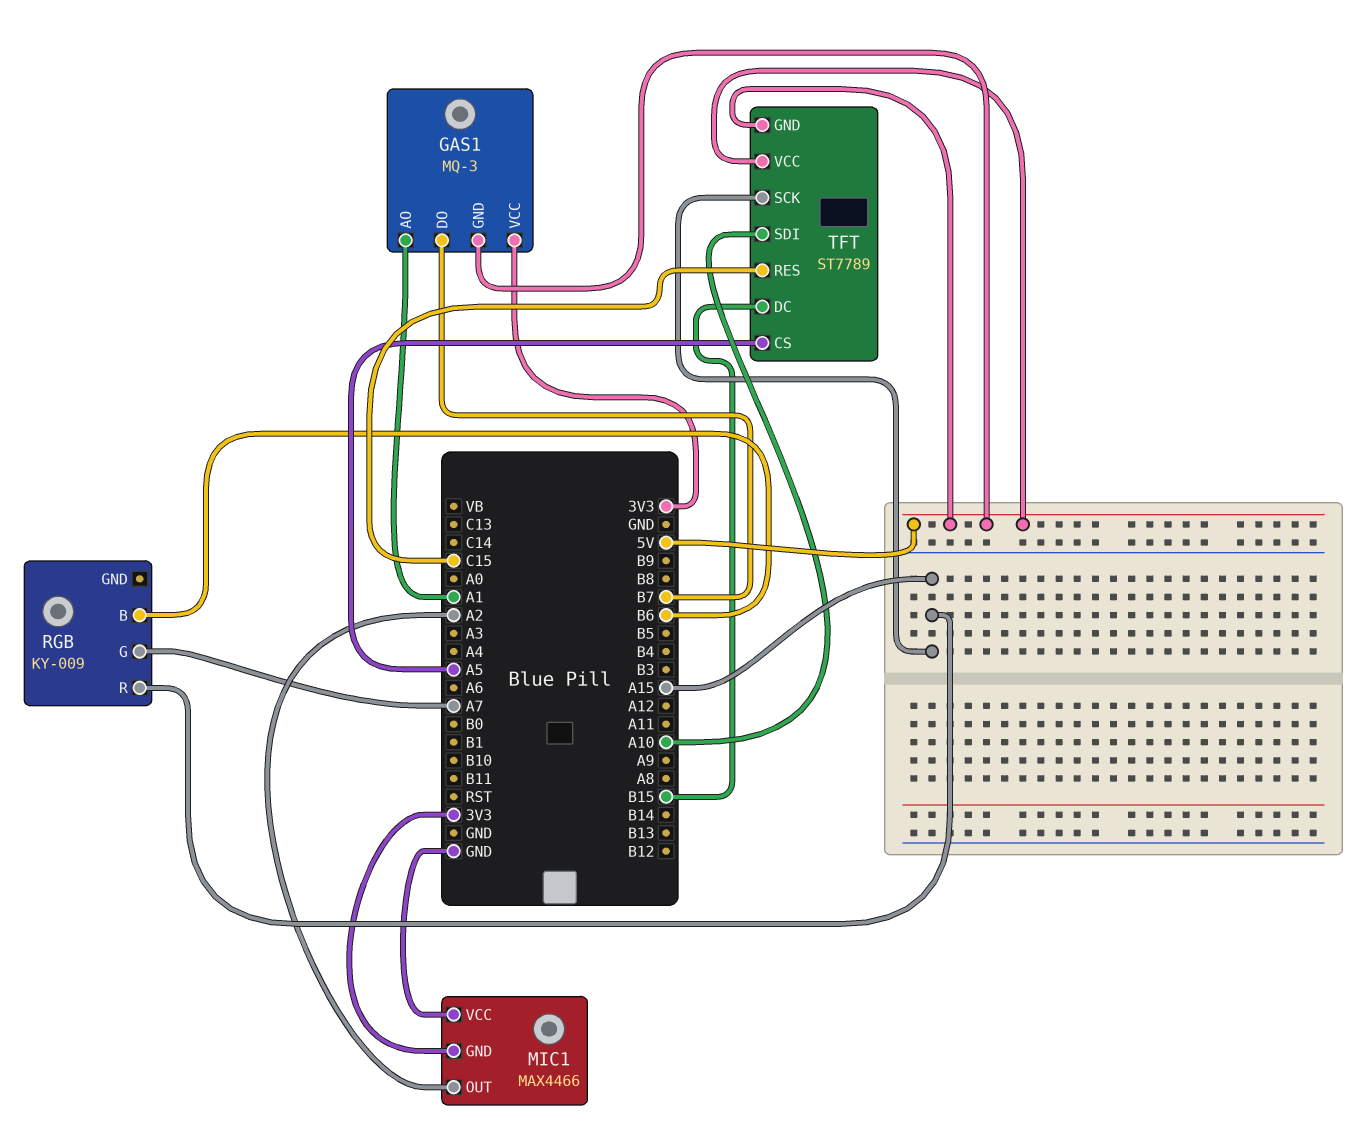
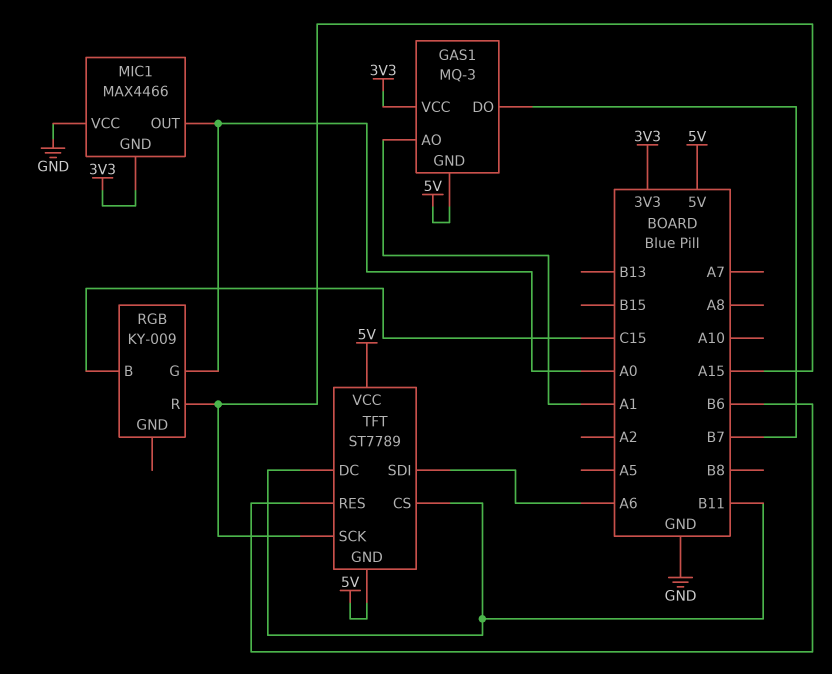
MIC1 pin OUT: A2 -> A0
RGB pin B: B6 -> C15
RGB pin G: A7 -> A0
TFT pin CS: A5 -> B11
TFT pin DC: B15 -> B11
TFT pin RES: C15 -> B6
TFT pin SDI: A10 -> A6

